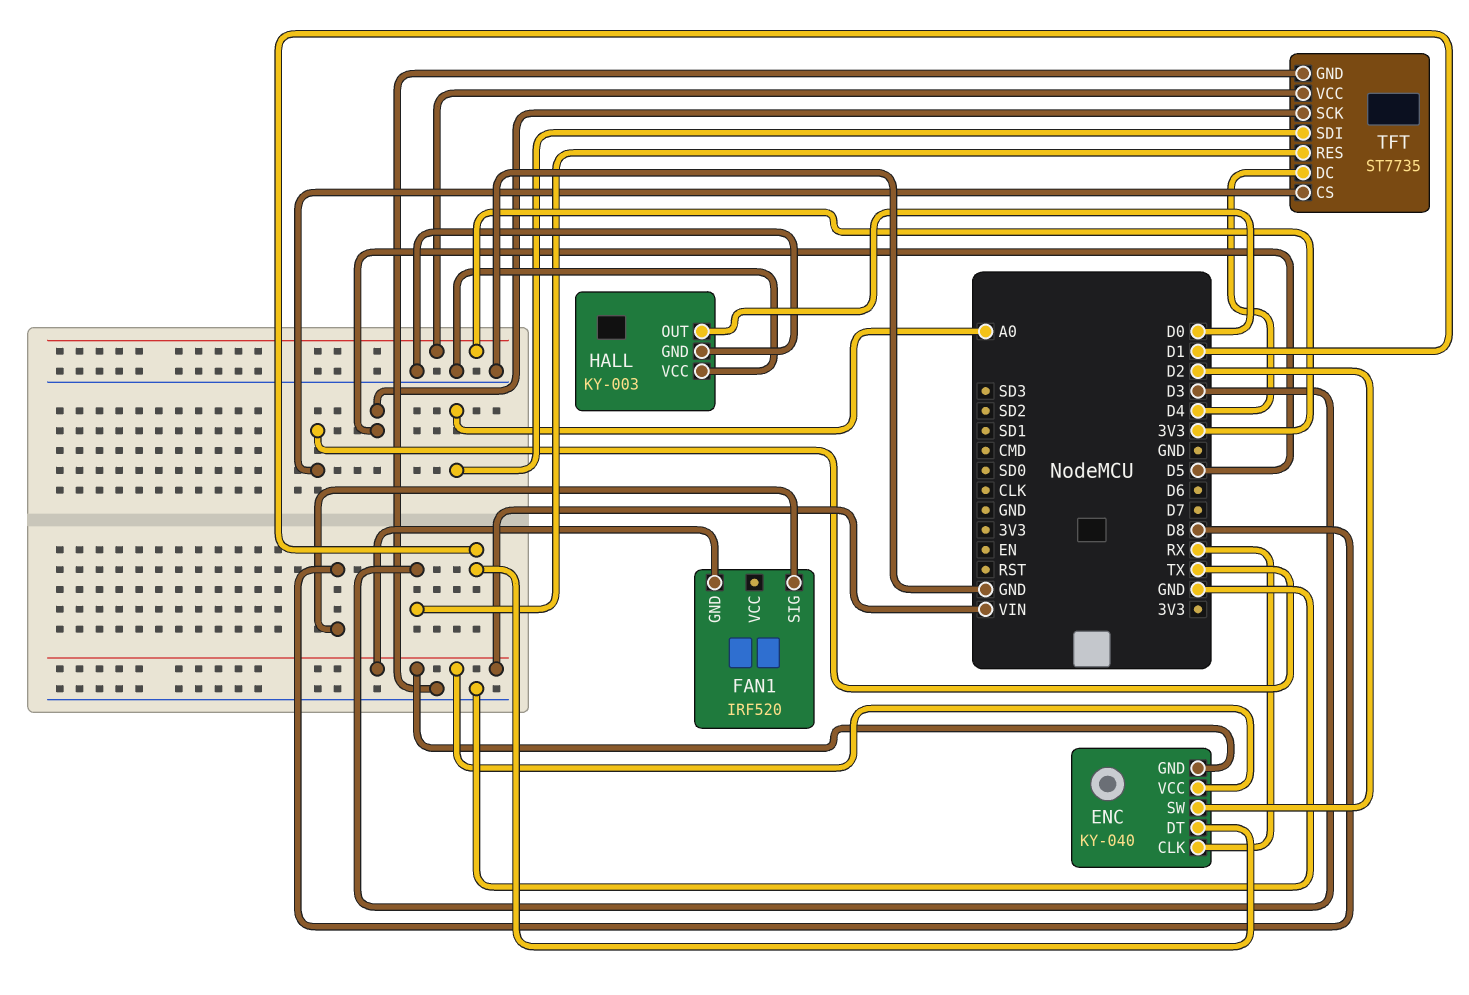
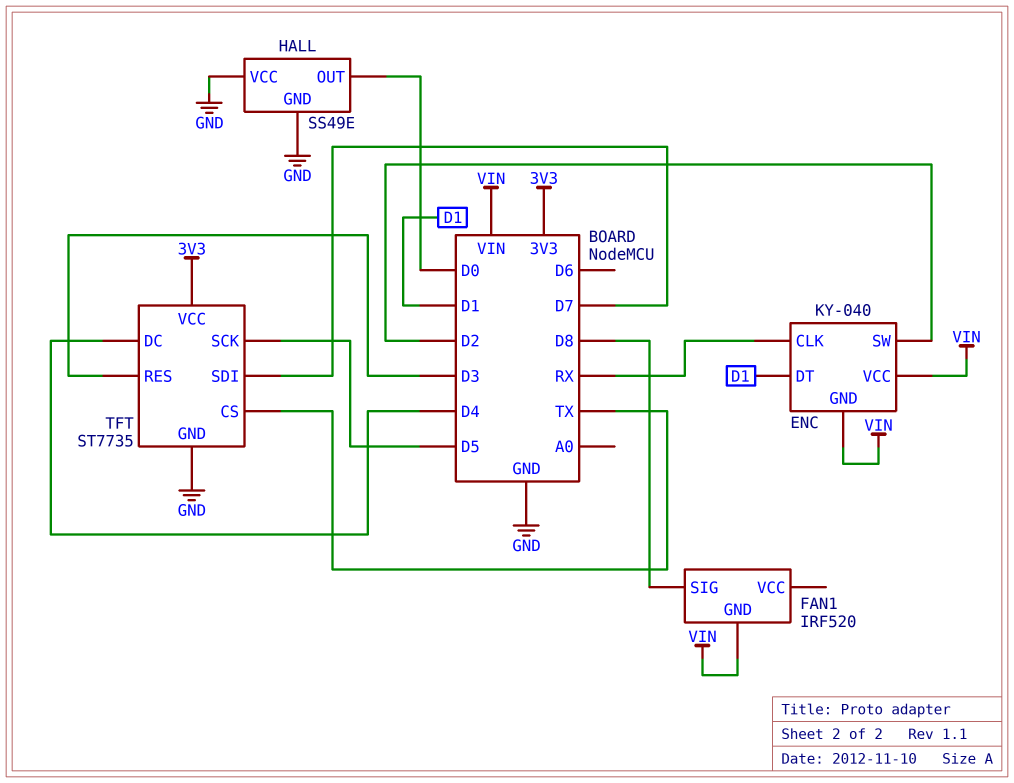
HALL: KY-003 -> SS49E
TFT pin SDI: A0 -> D7

